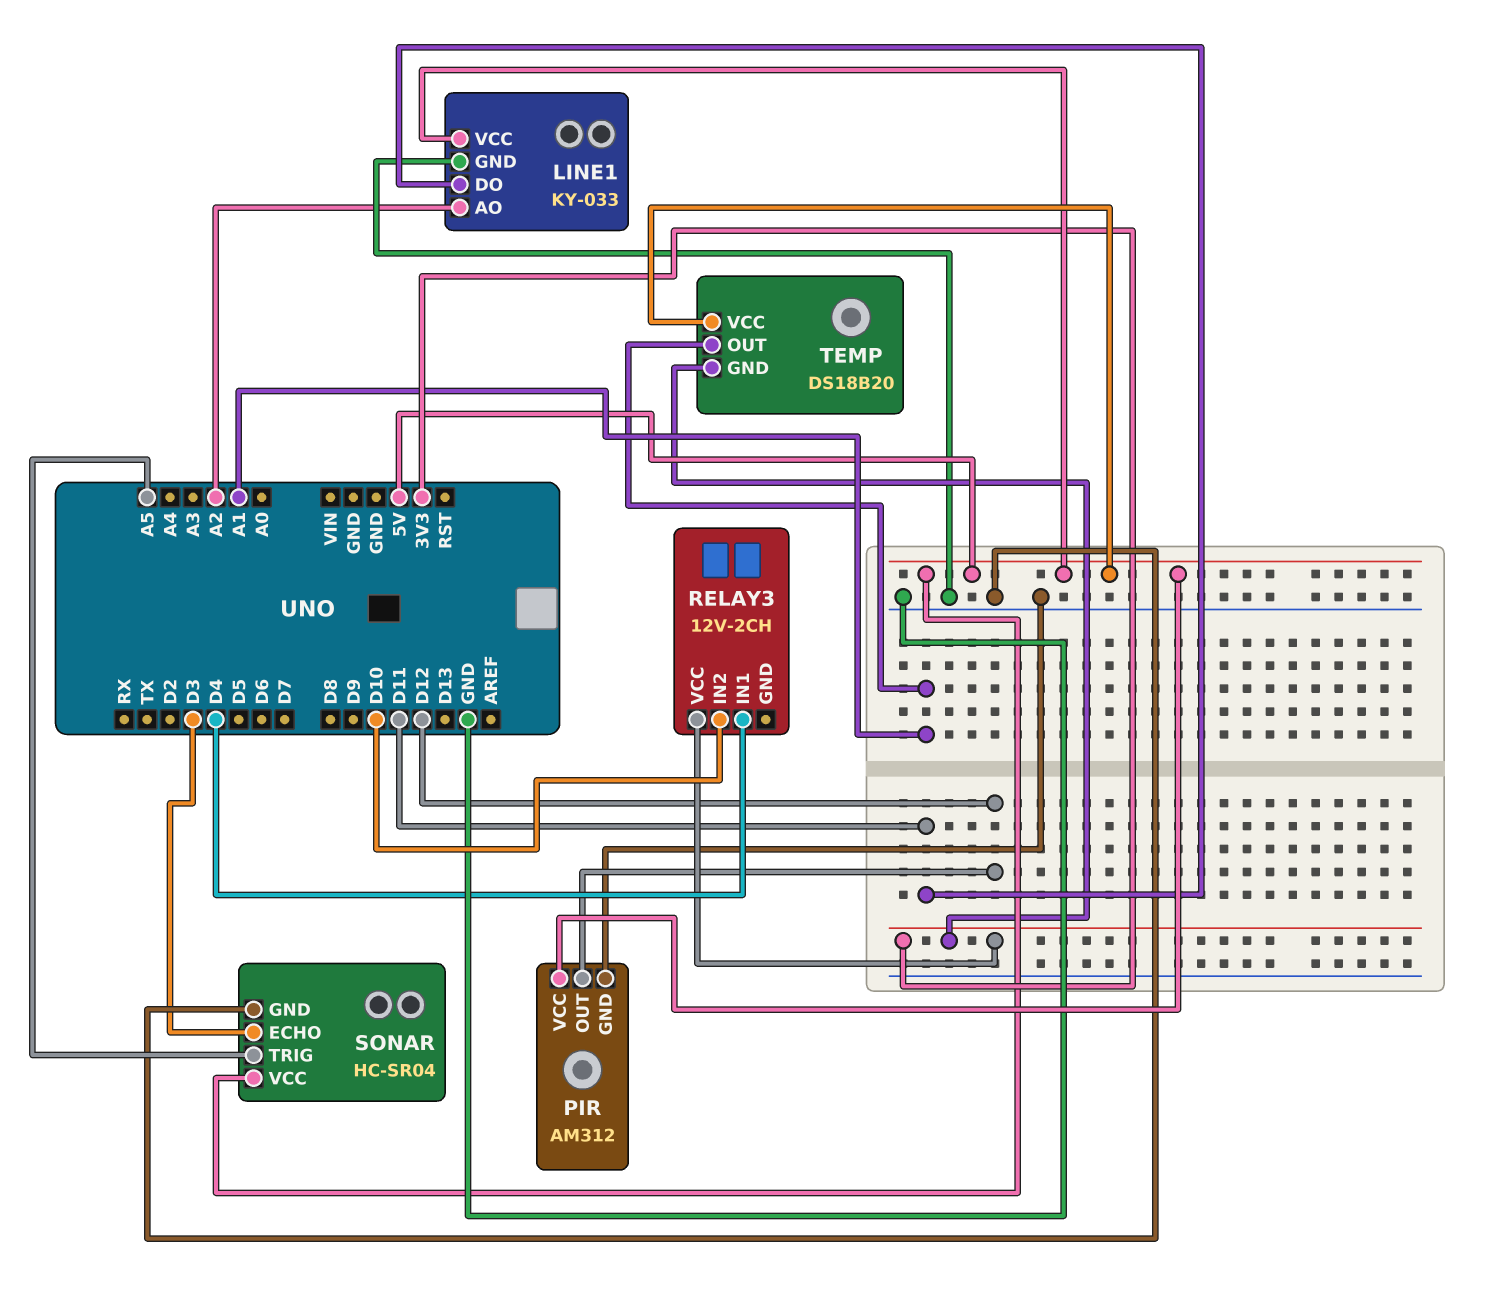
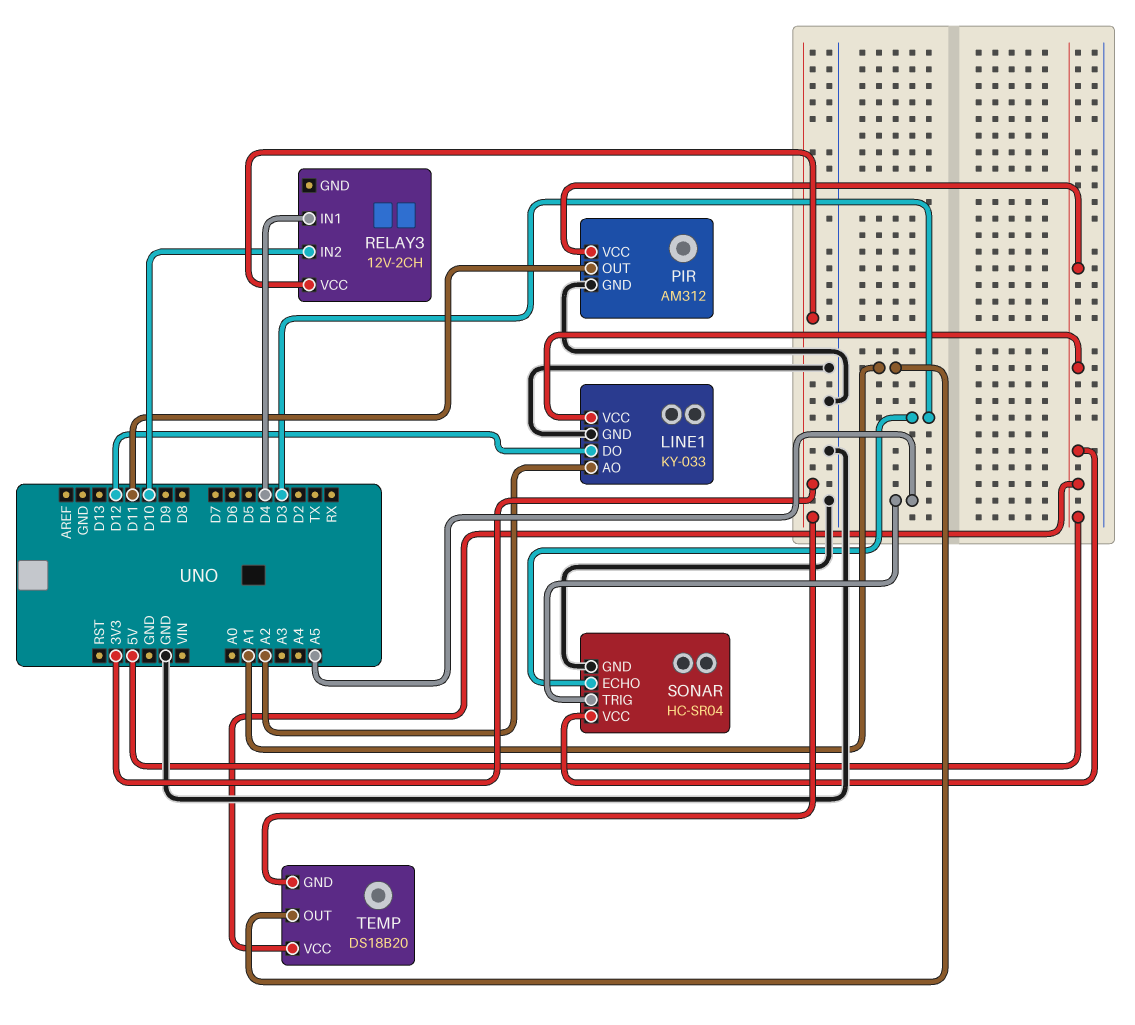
LINE1 pin DO: D11 -> D12
PIR pin OUT: D12 -> D11

